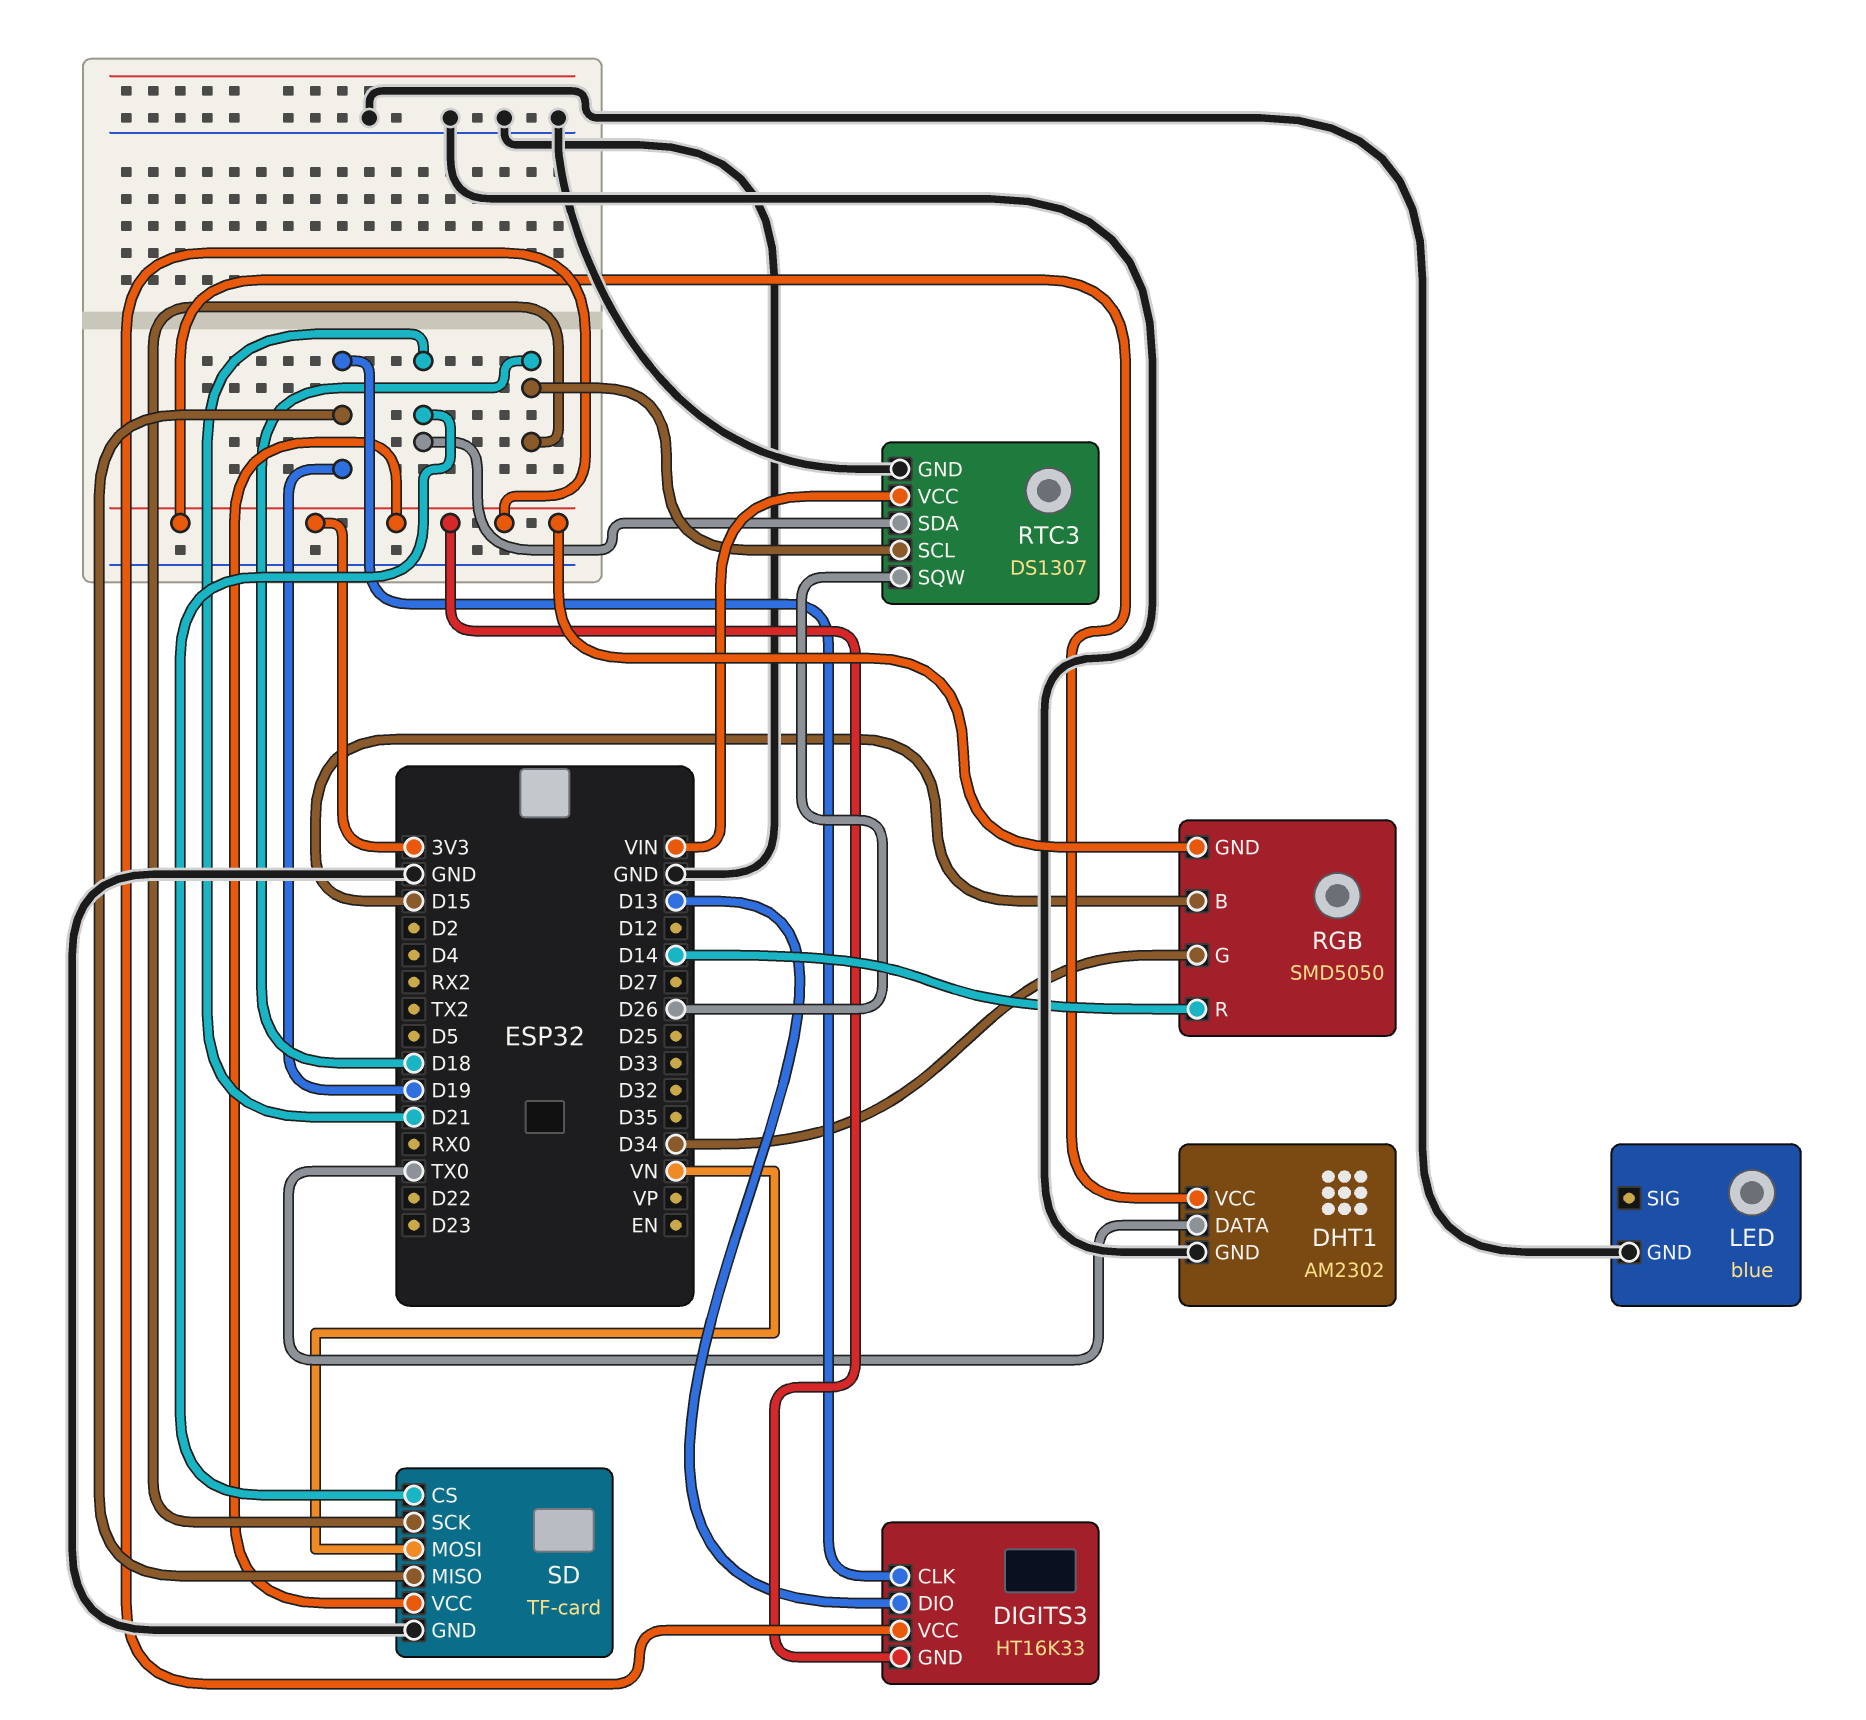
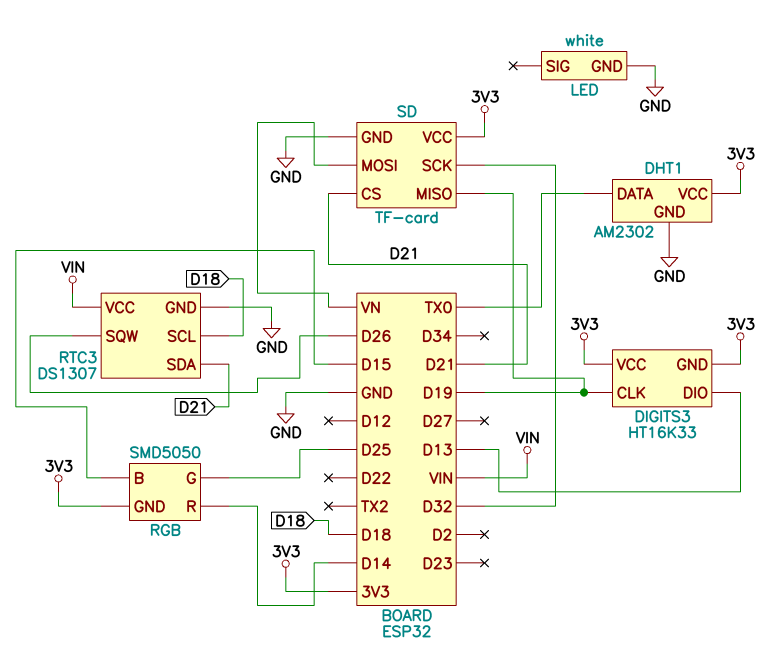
LED: blue -> white
RGB pin G: D34 -> D25
SD pin SCK: D18 -> D32

